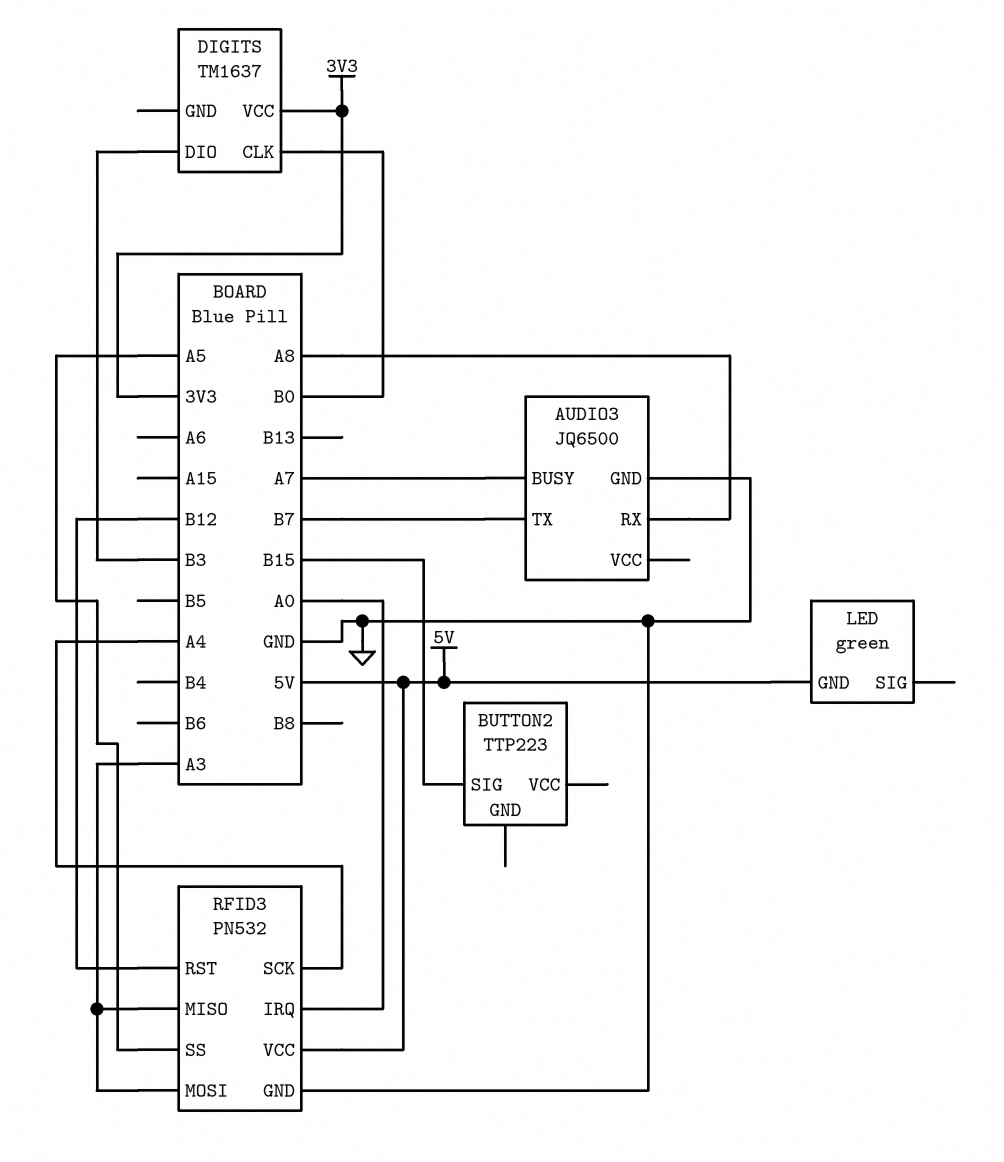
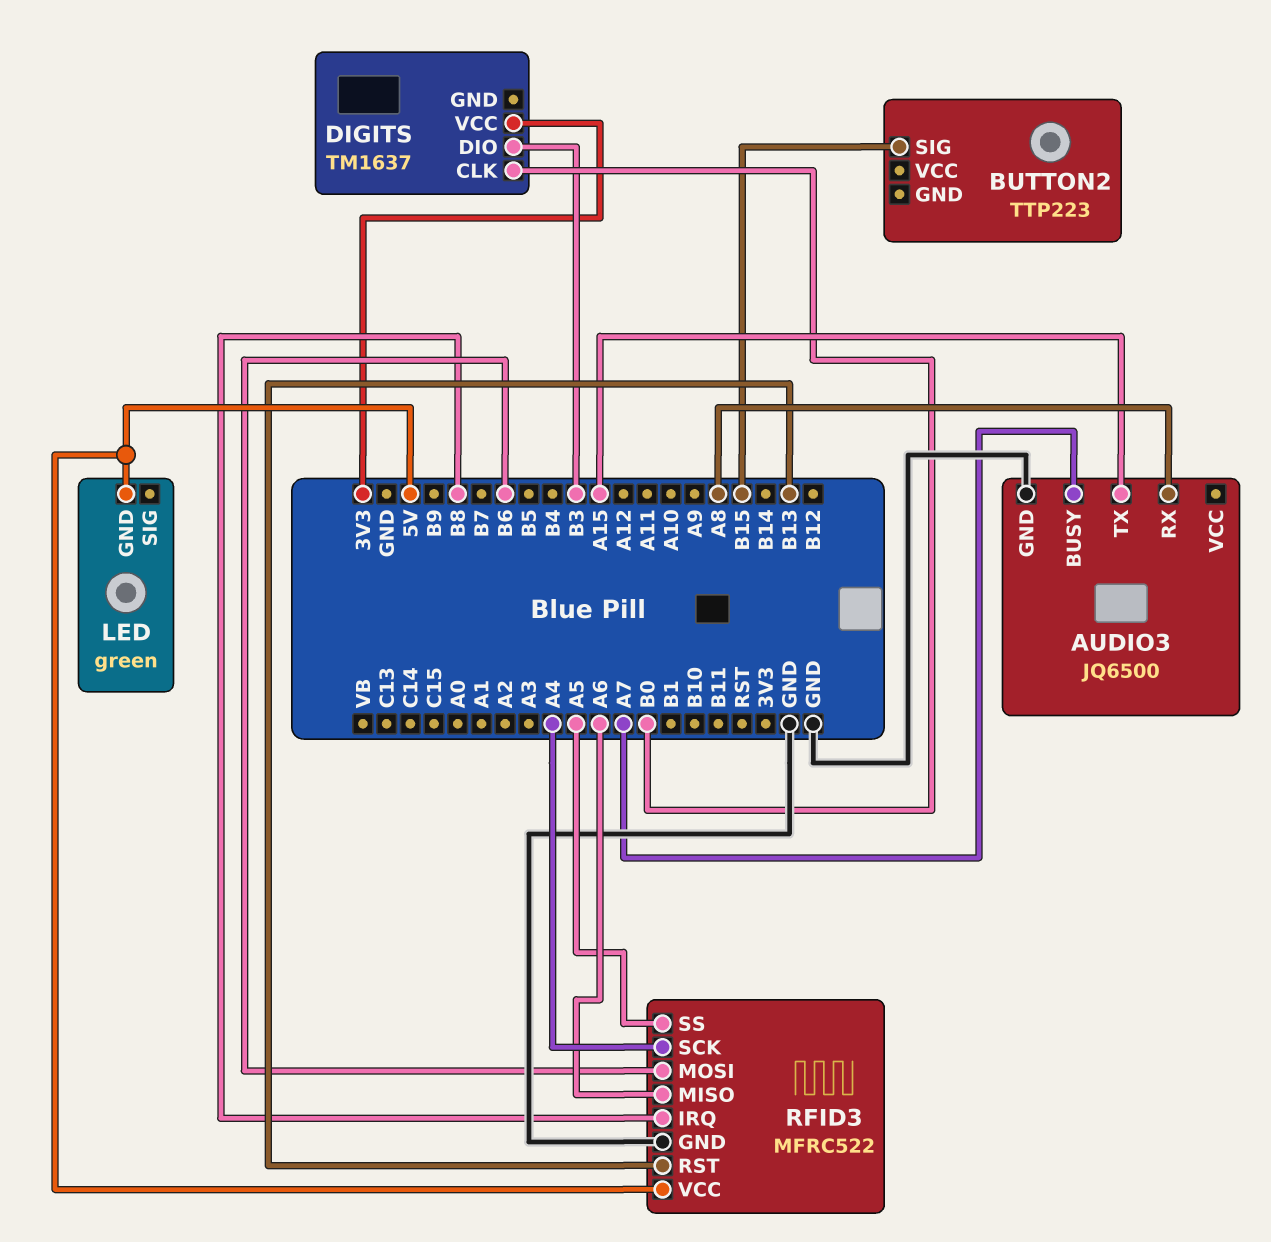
AUDIO3 pin TX: B7 -> A15
RFID3: PN532 -> MFRC522
RFID3 pin IRQ: A0 -> B8
RFID3 pin MISO: A3 -> A6
RFID3 pin MOSI: A3 -> B6
RFID3 pin RST: B12 -> B13

